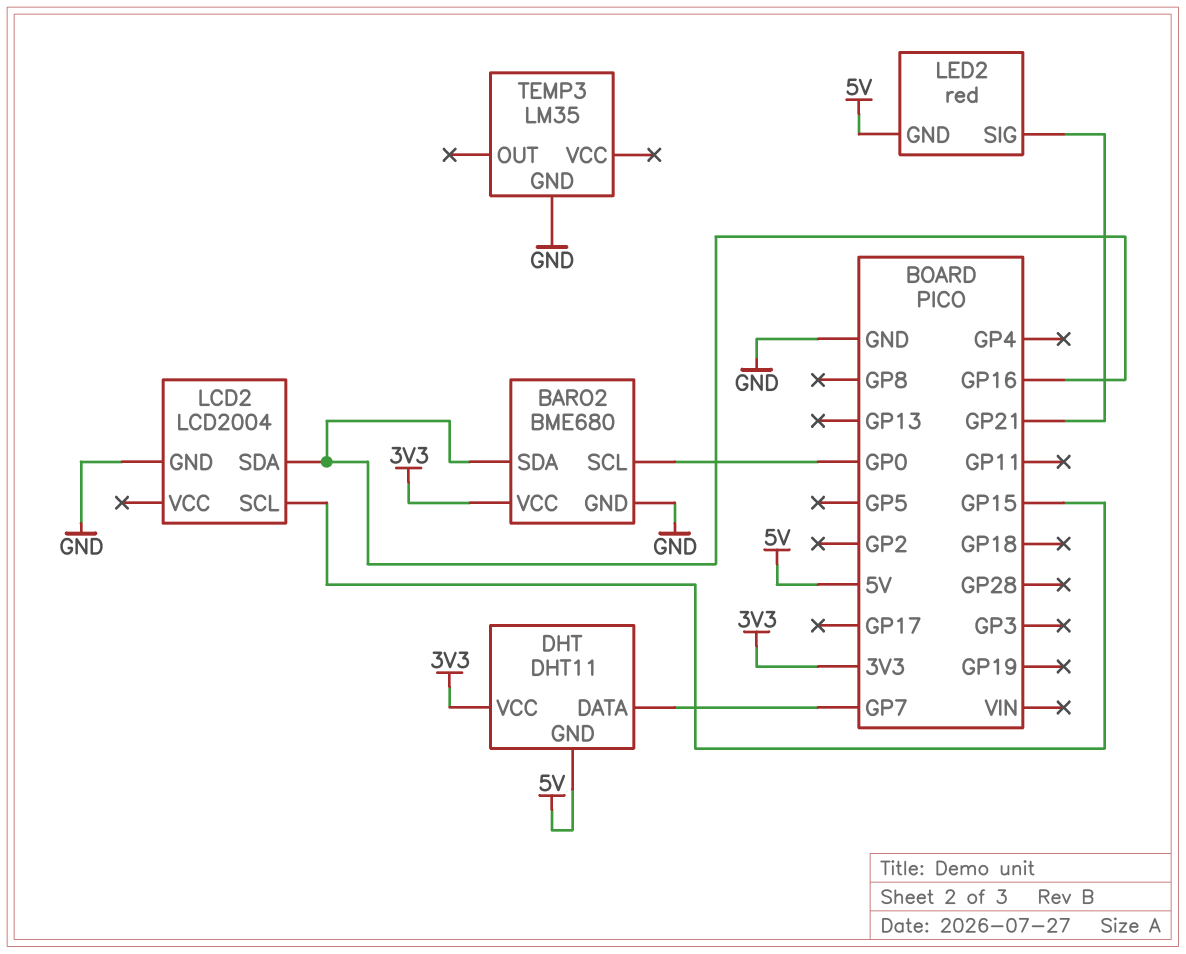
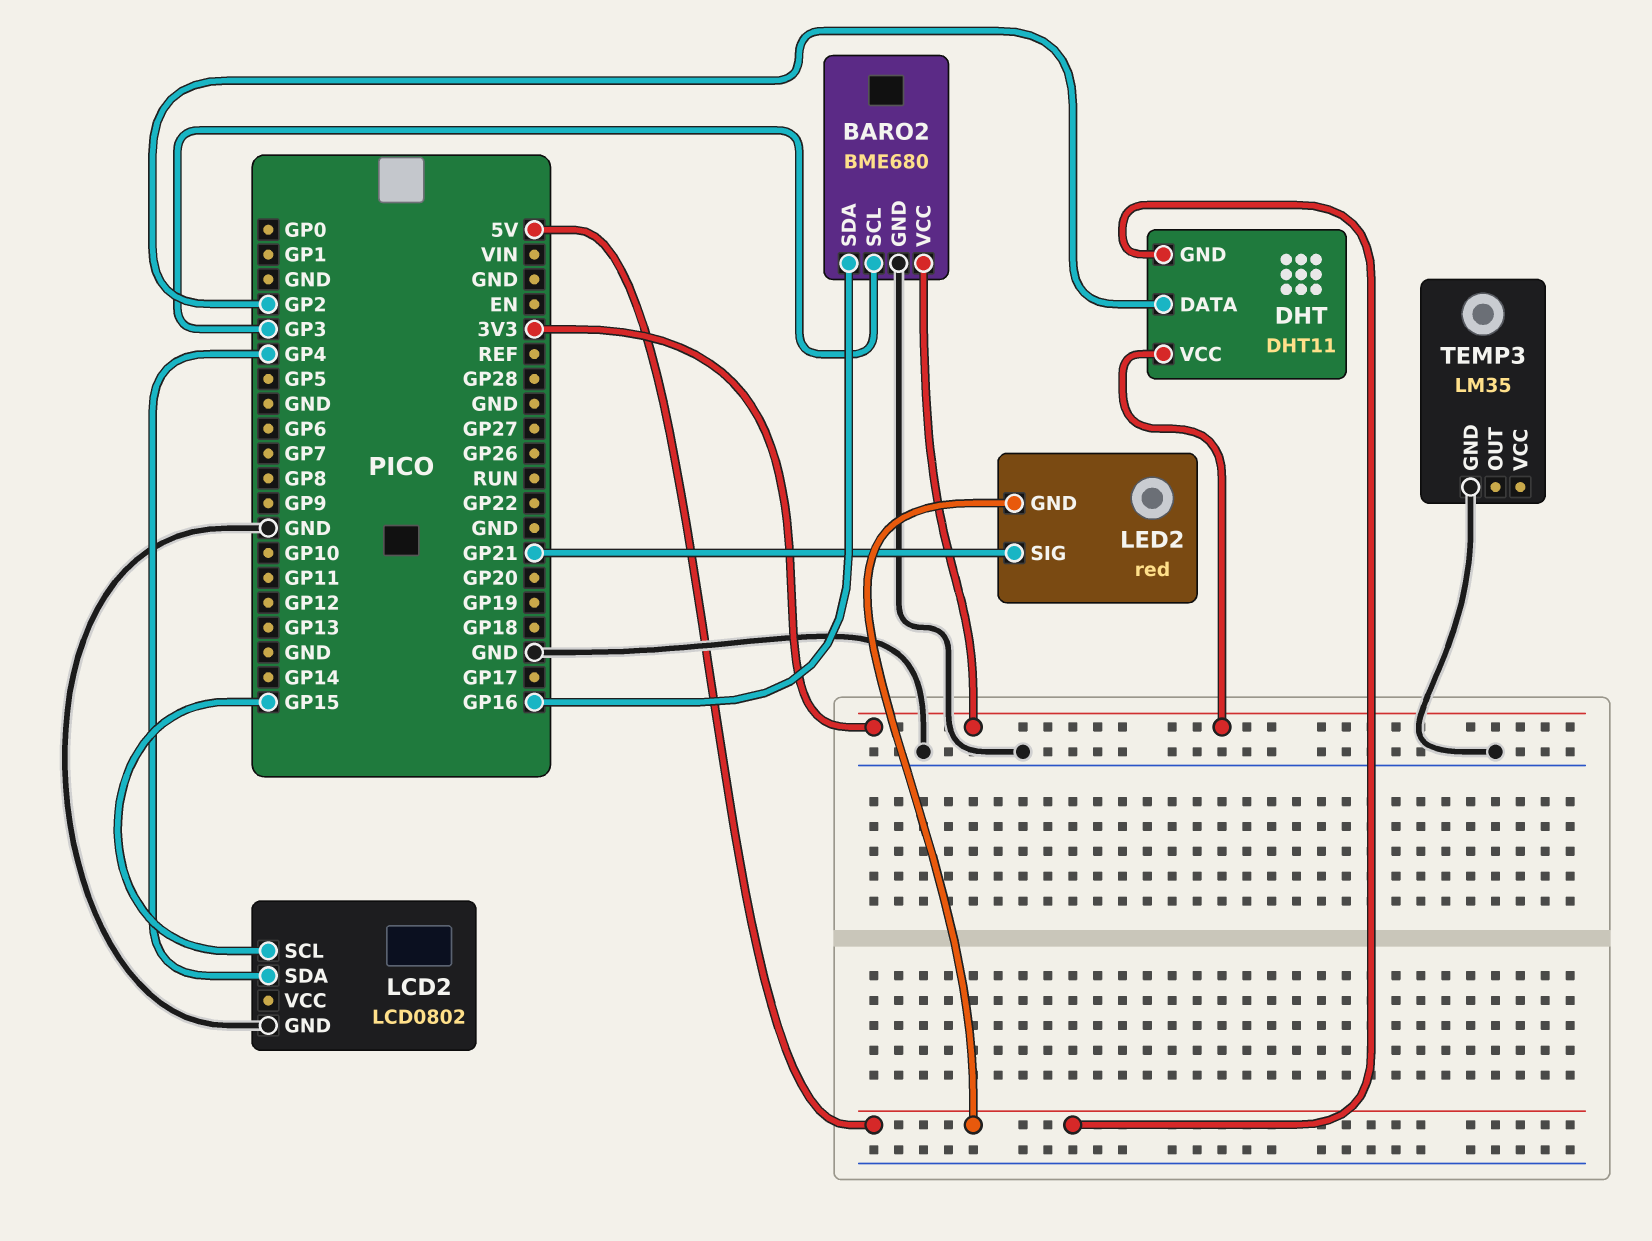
BARO2 pin SCL: GP0 -> GP3
DHT pin DATA: GP7 -> GP2
LCD2: LCD2004 -> LCD0802
LCD2 pin SDA: GP16 -> GP4

